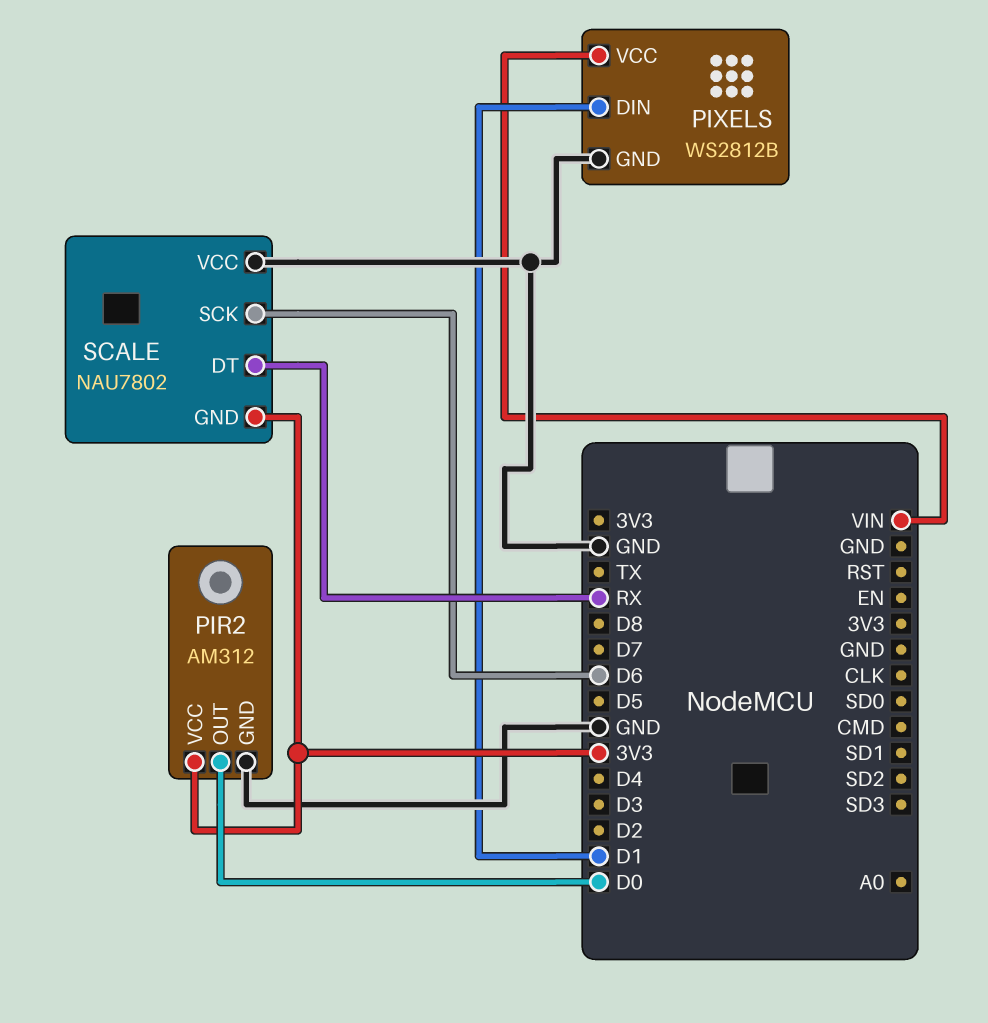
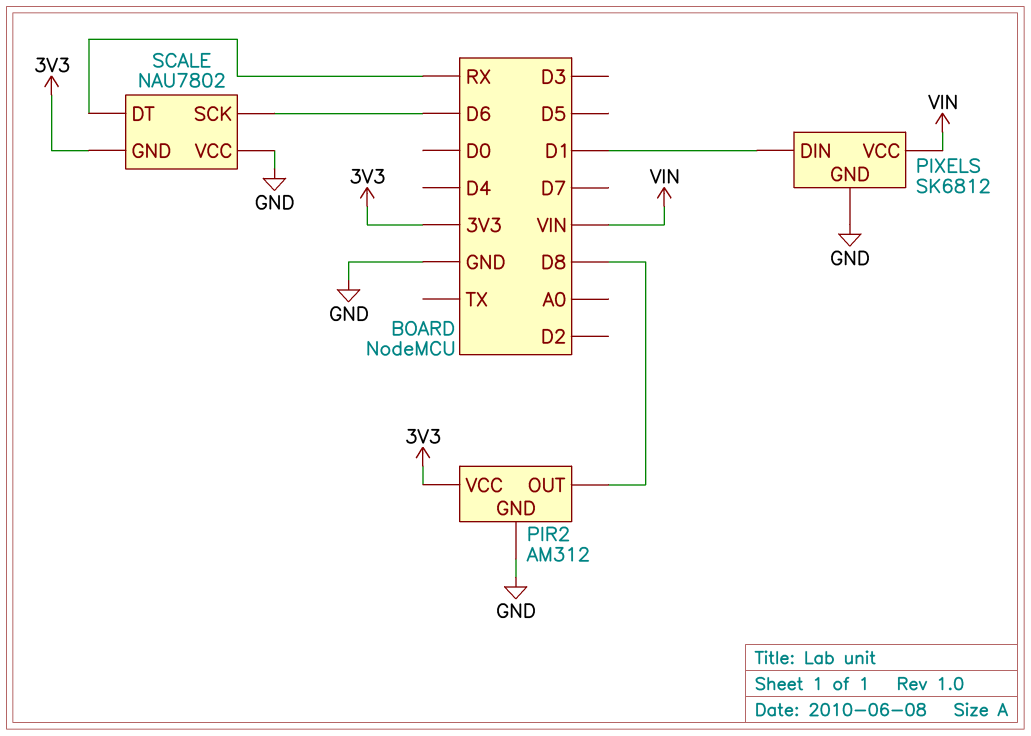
PIR2 pin OUT: D0 -> D8
PIXELS: WS2812B -> SK6812

